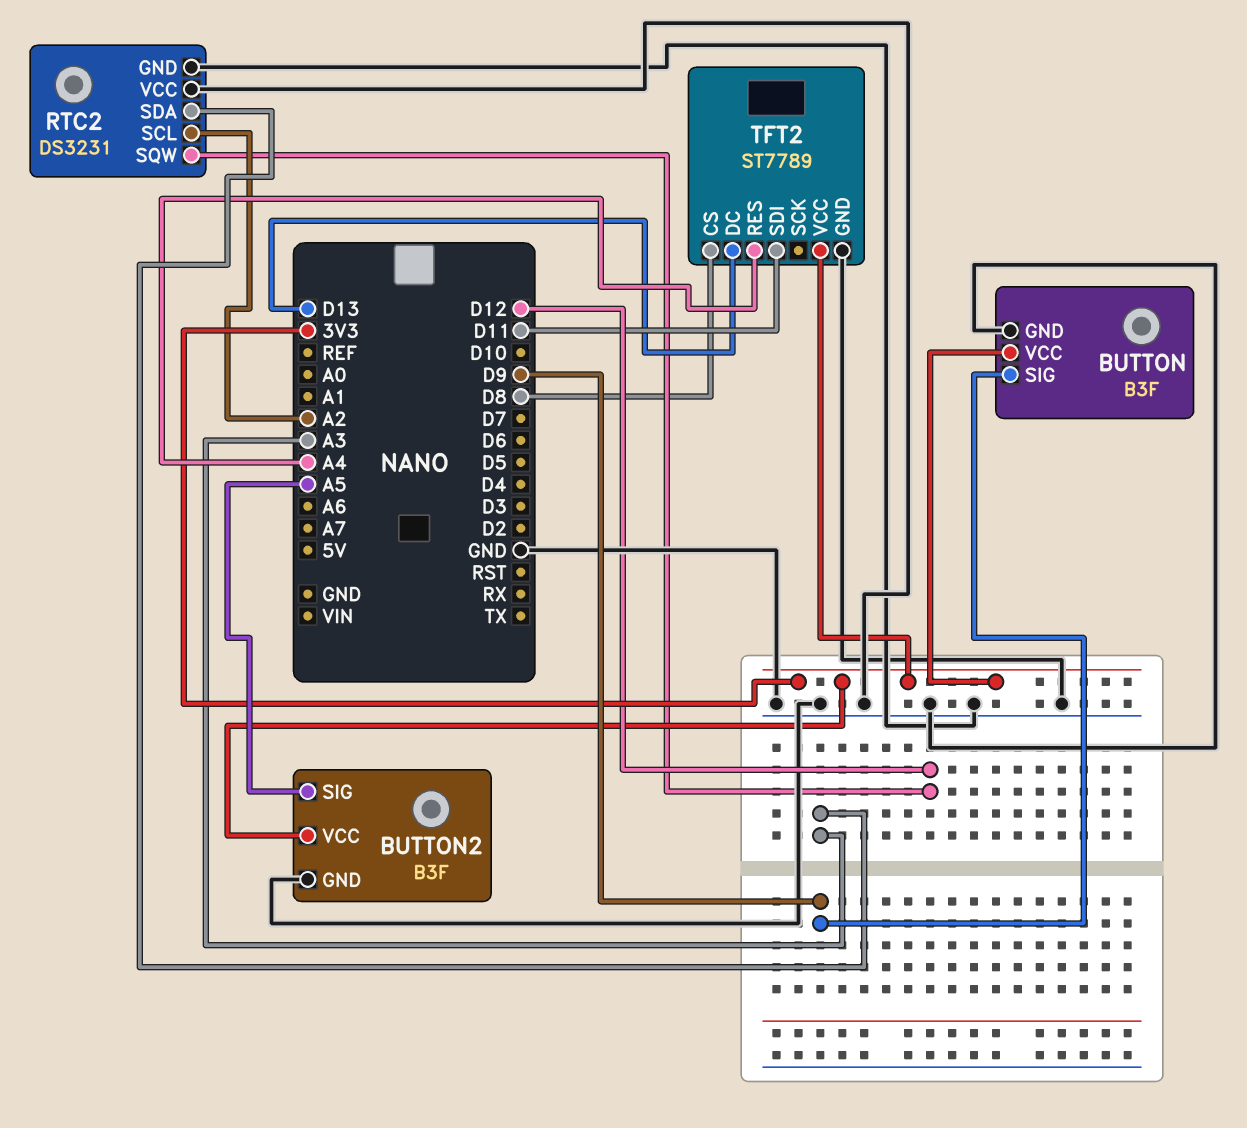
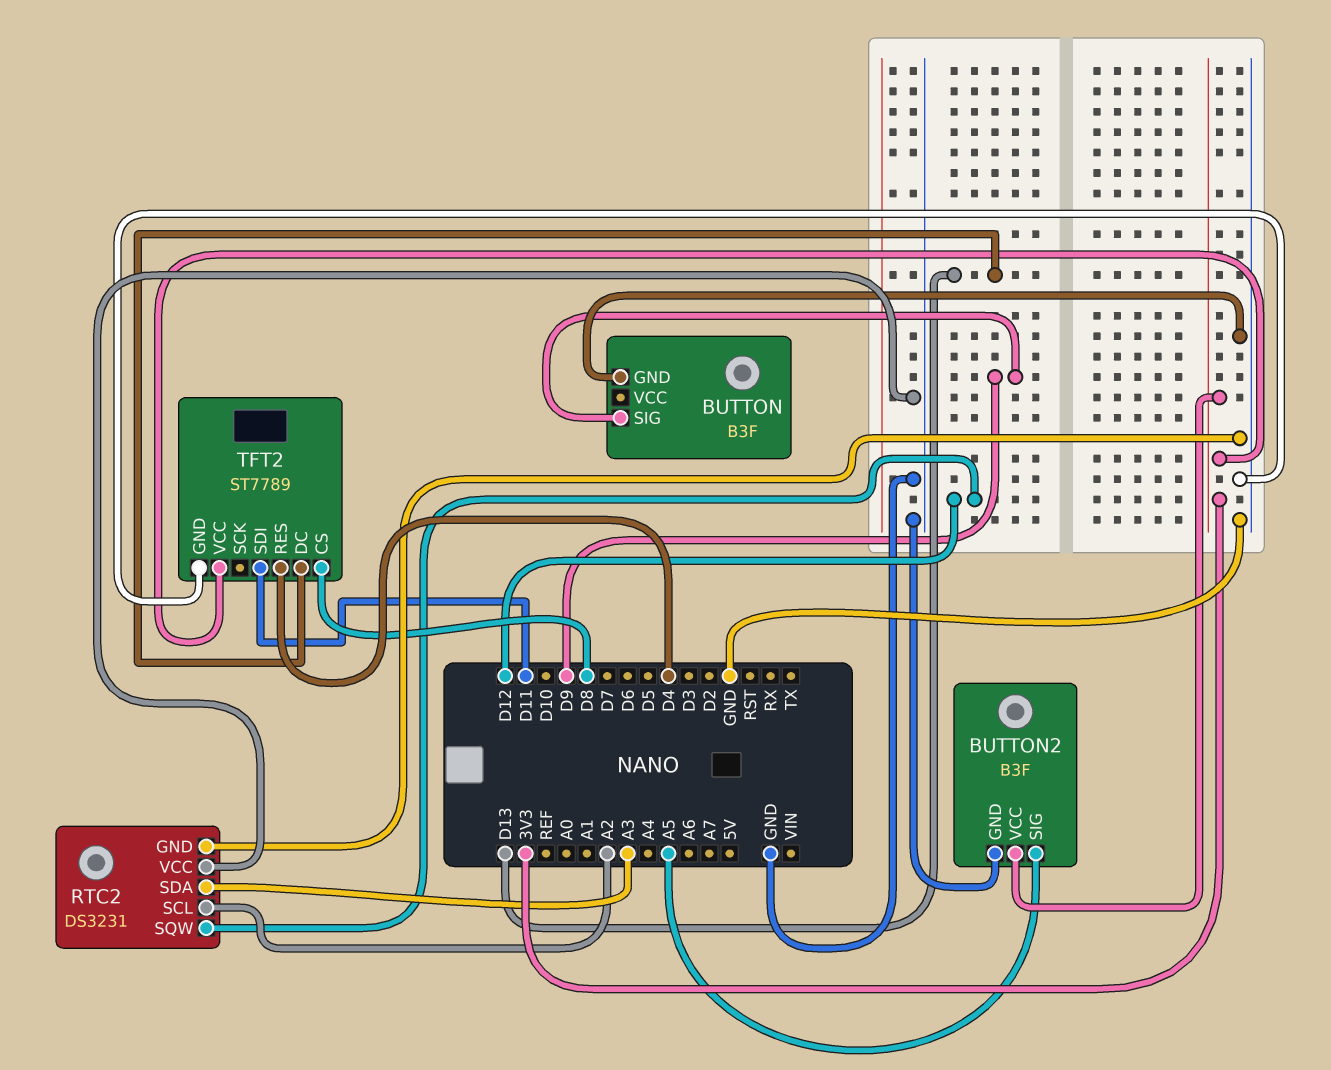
BUTTON pin VCC: 3V3 -> none
TFT2 pin RES: A4 -> D4

